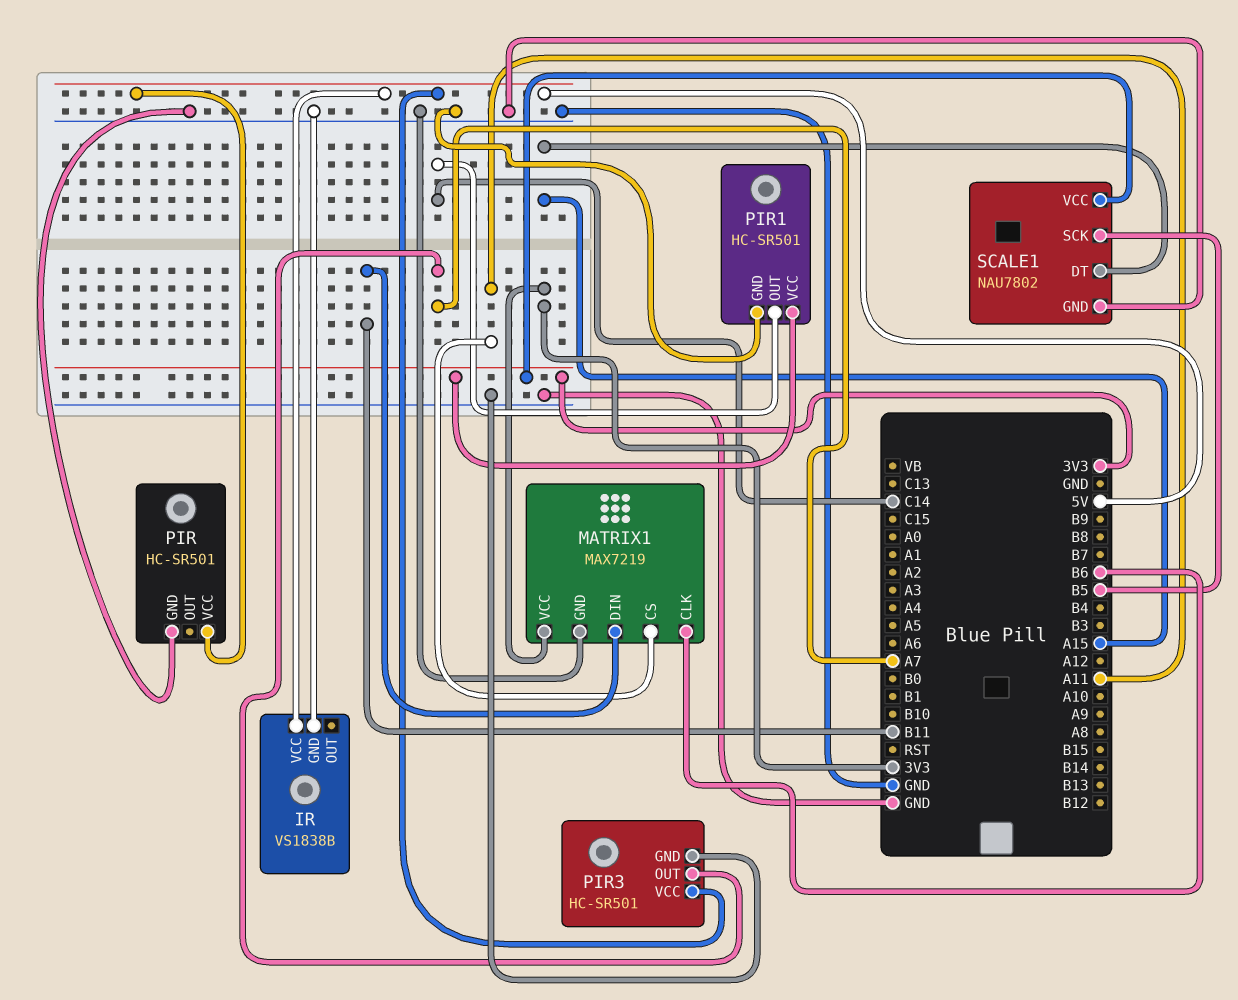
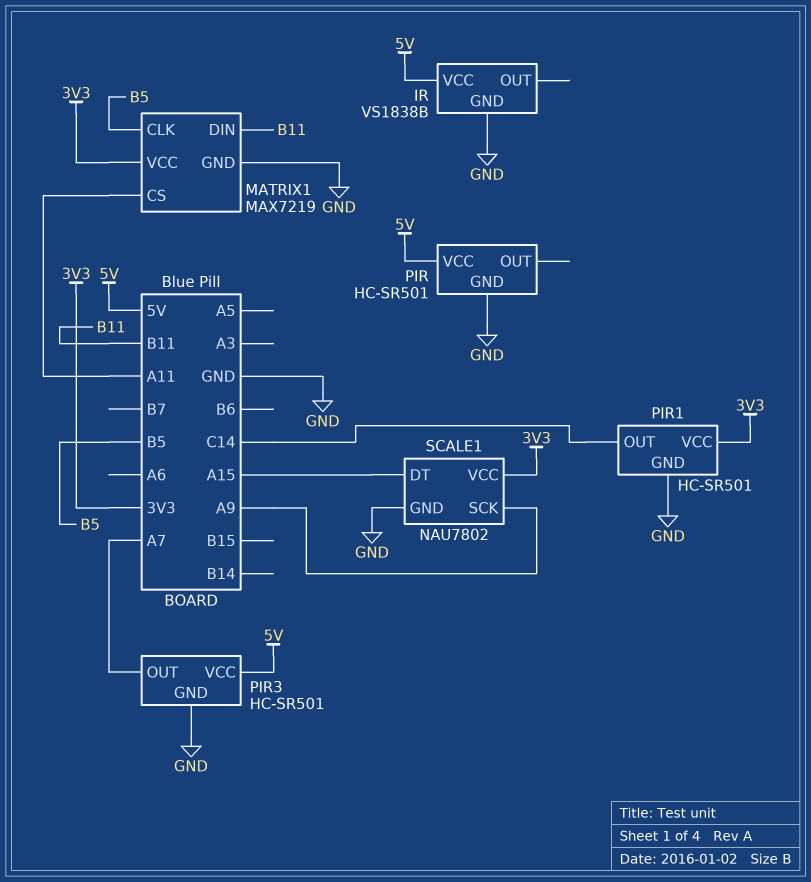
MATRIX1 pin CLK: B6 -> B5
SCALE1 pin SCK: B5 -> A9

